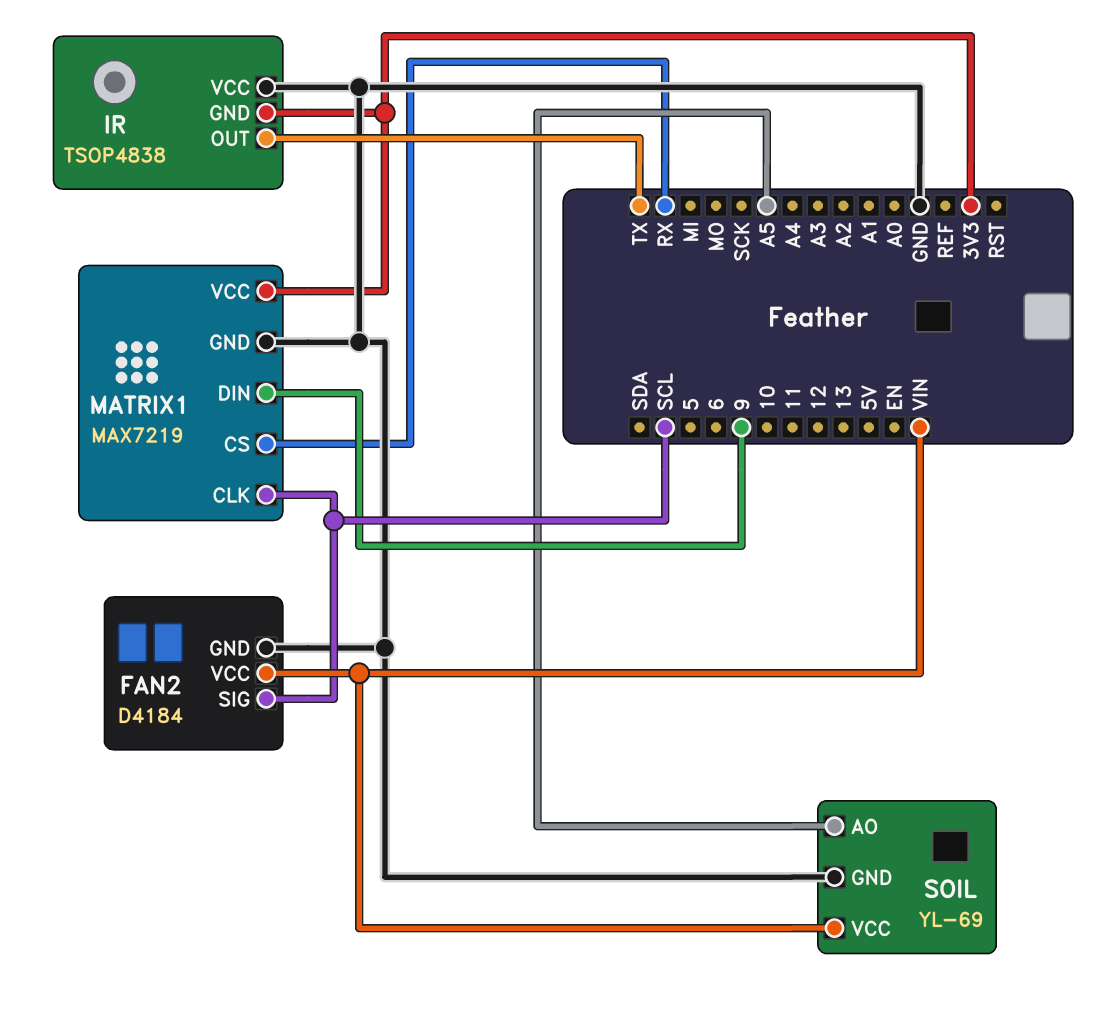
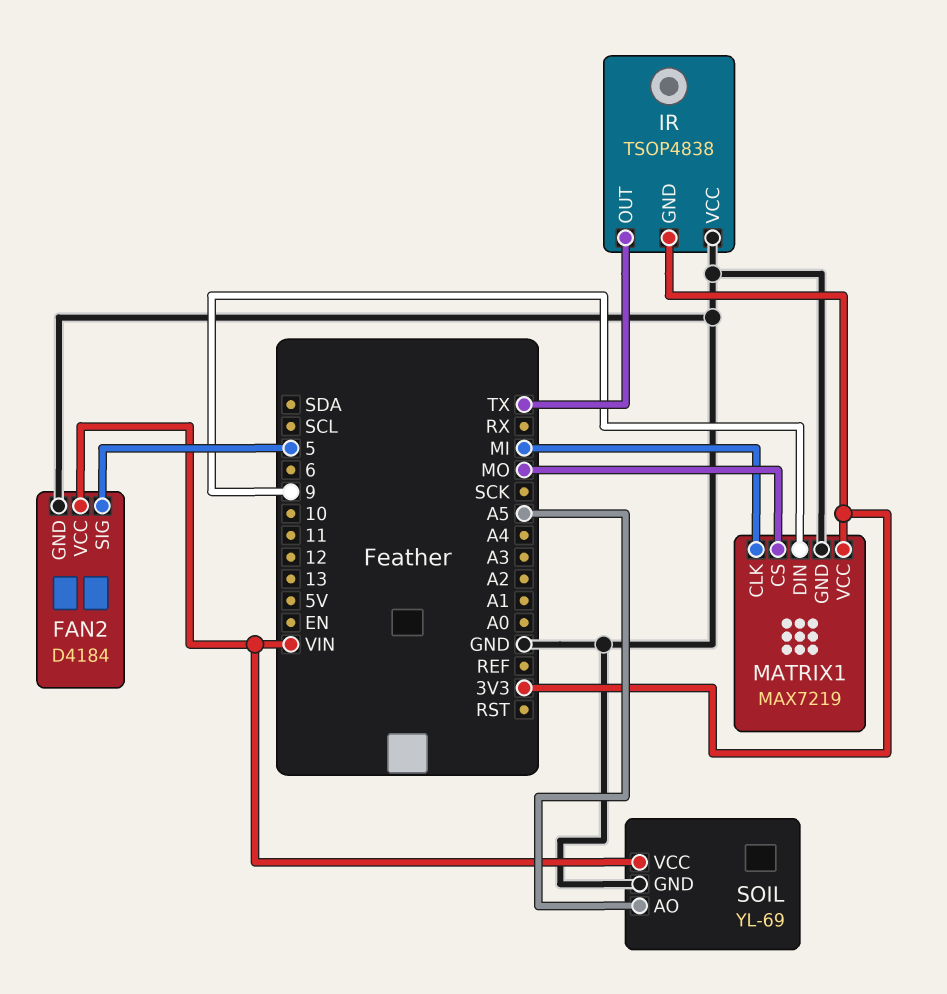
FAN2 pin SIG: SCL -> 5
MATRIX1 pin CLK: SCL -> MI
MATRIX1 pin CS: RX -> MO

